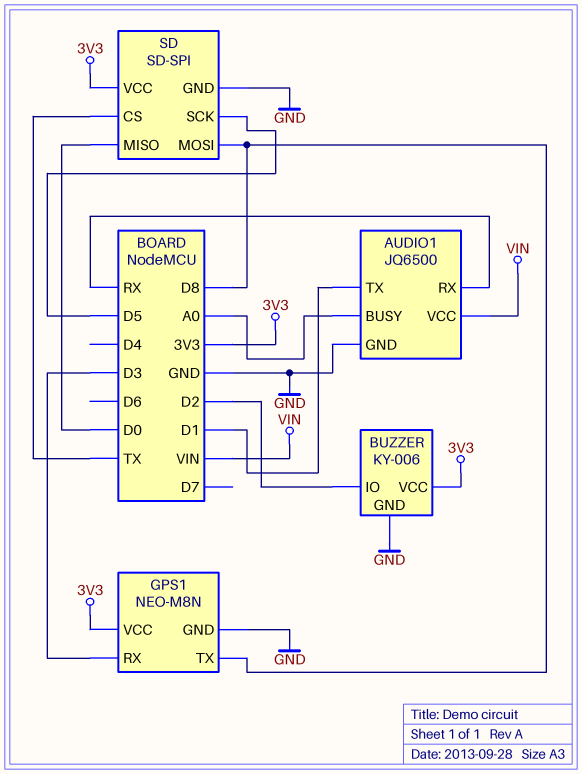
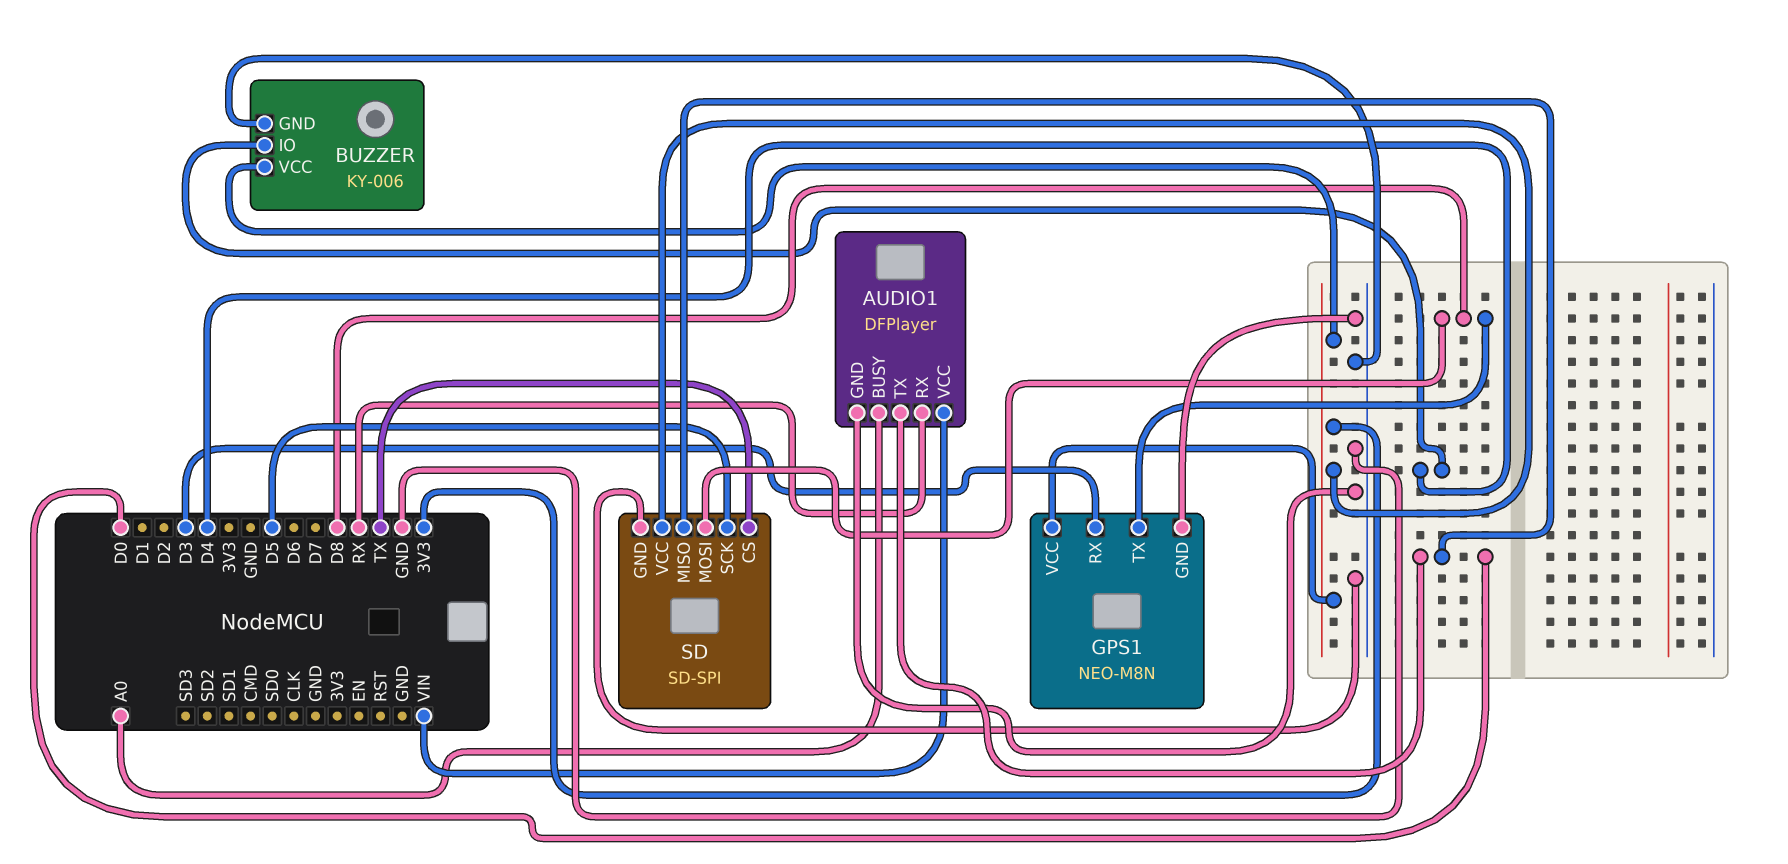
AUDIO1: JQ6500 -> DFPlayer
AUDIO1 pin TX: D1 -> D0
BUZZER pin IO: D2 -> D4

